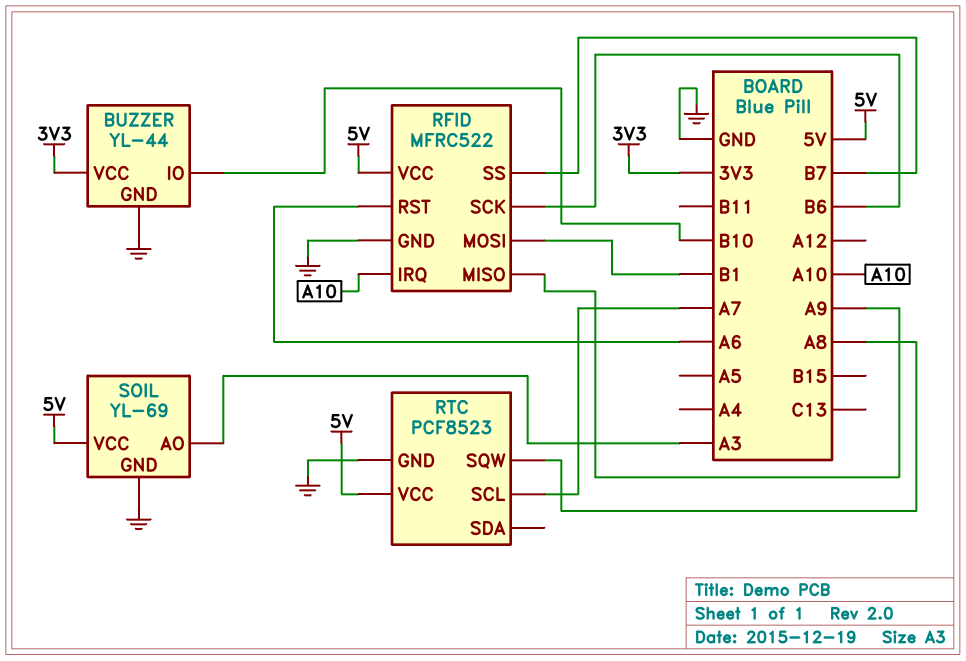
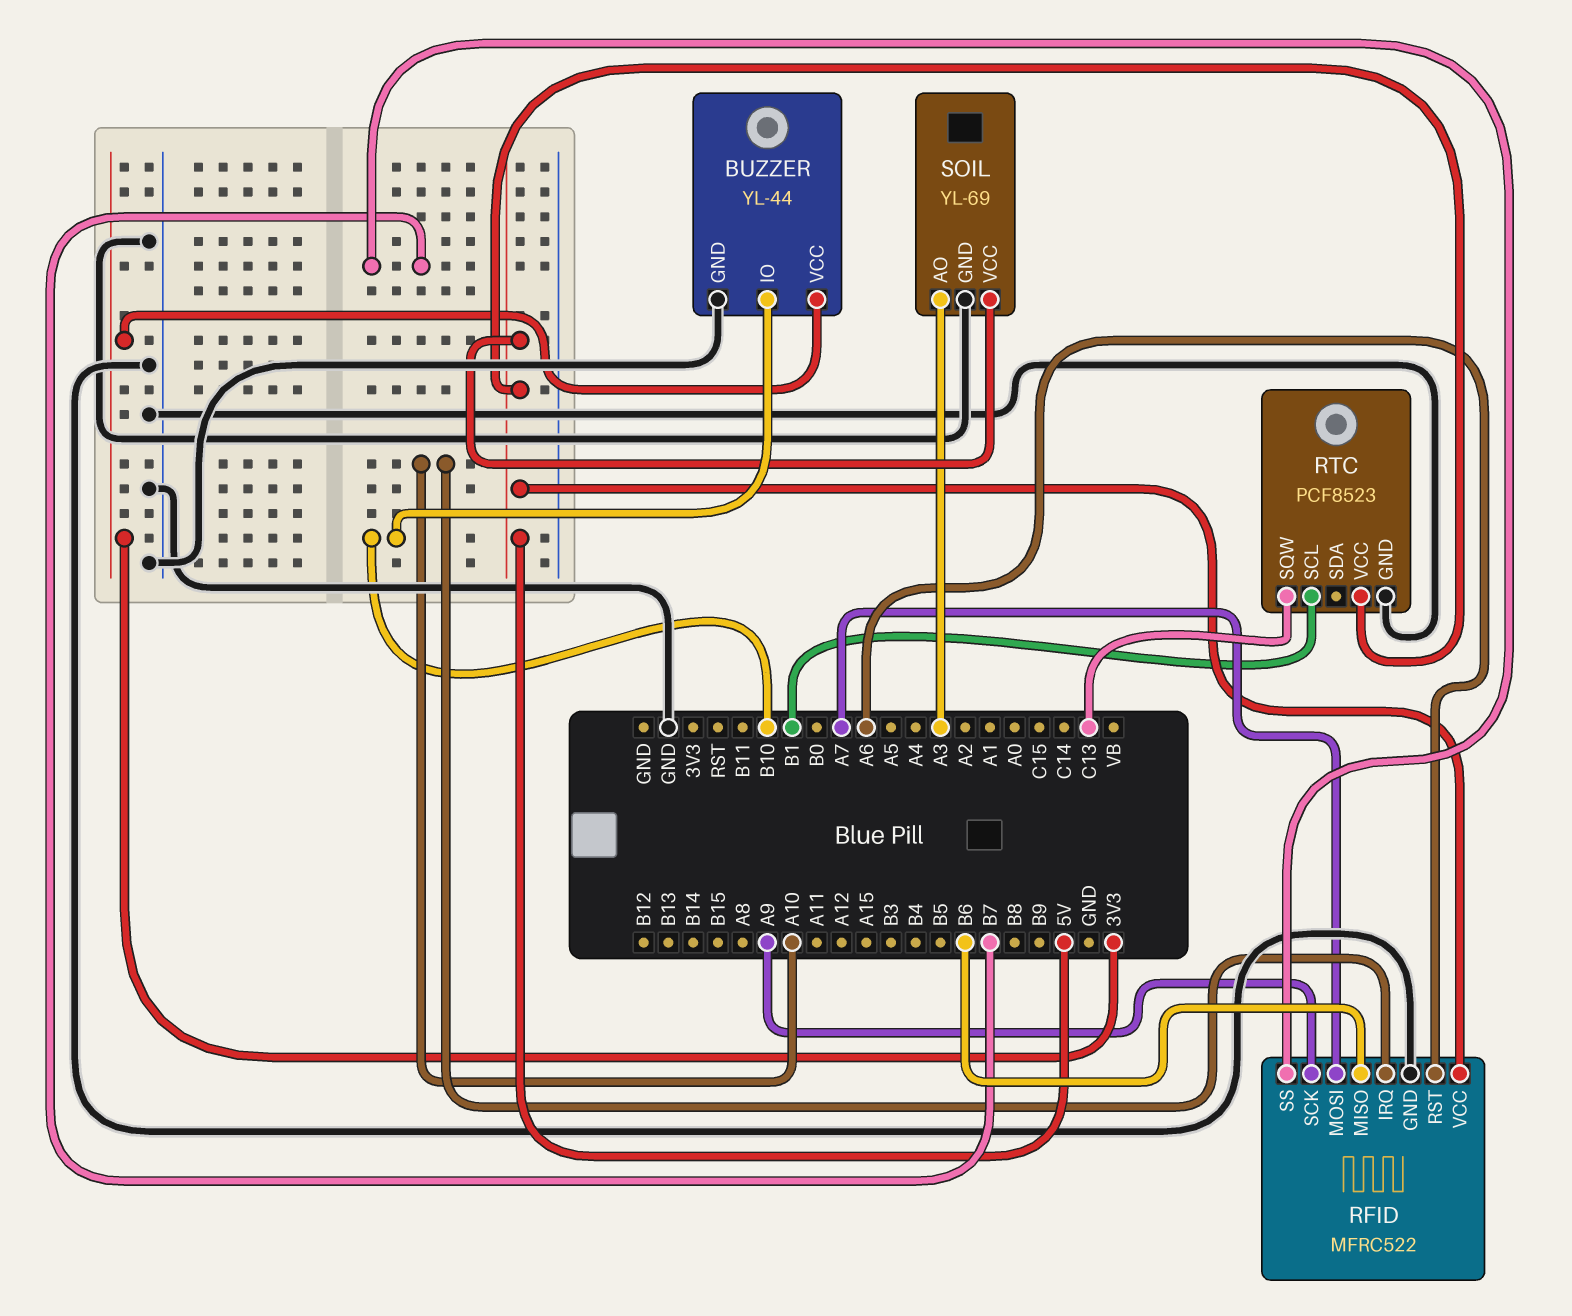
RFID pin MISO: A9 -> B6
RFID pin MOSI: B1 -> A7
RFID pin SCK: B6 -> A9
RTC pin SCL: A7 -> B1
RTC pin SQW: A8 -> C13

